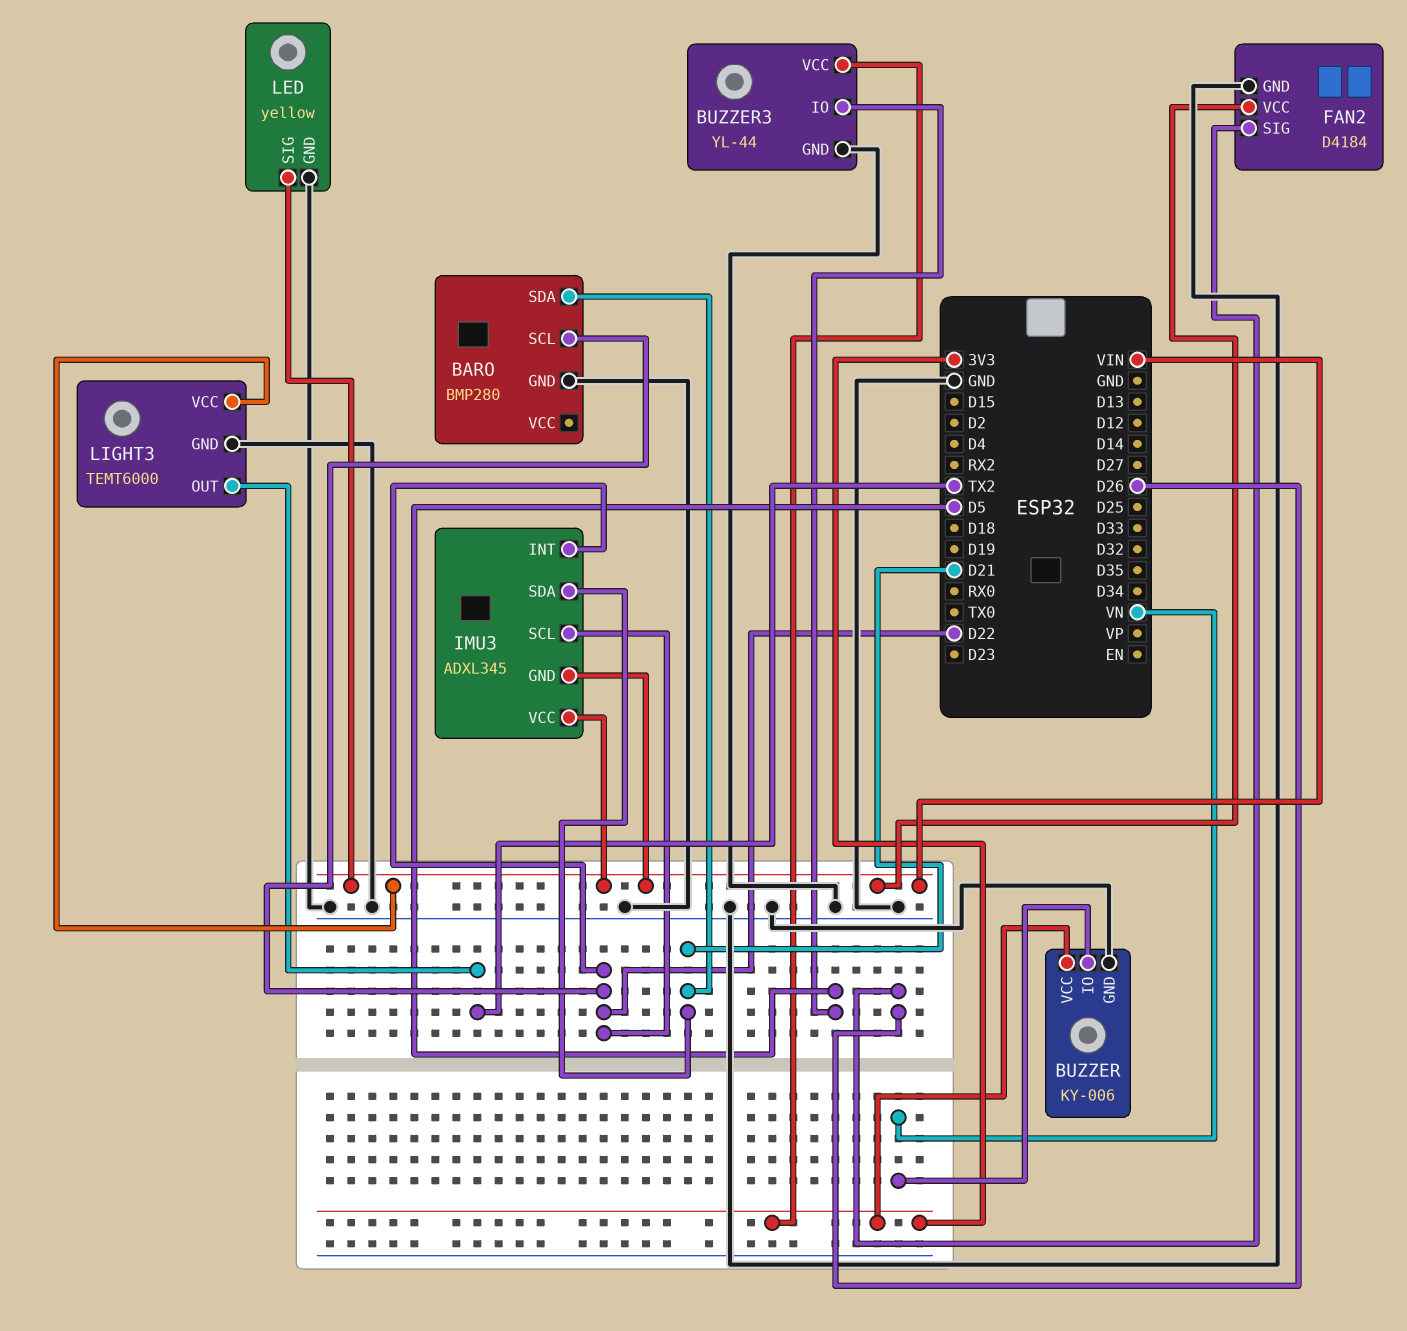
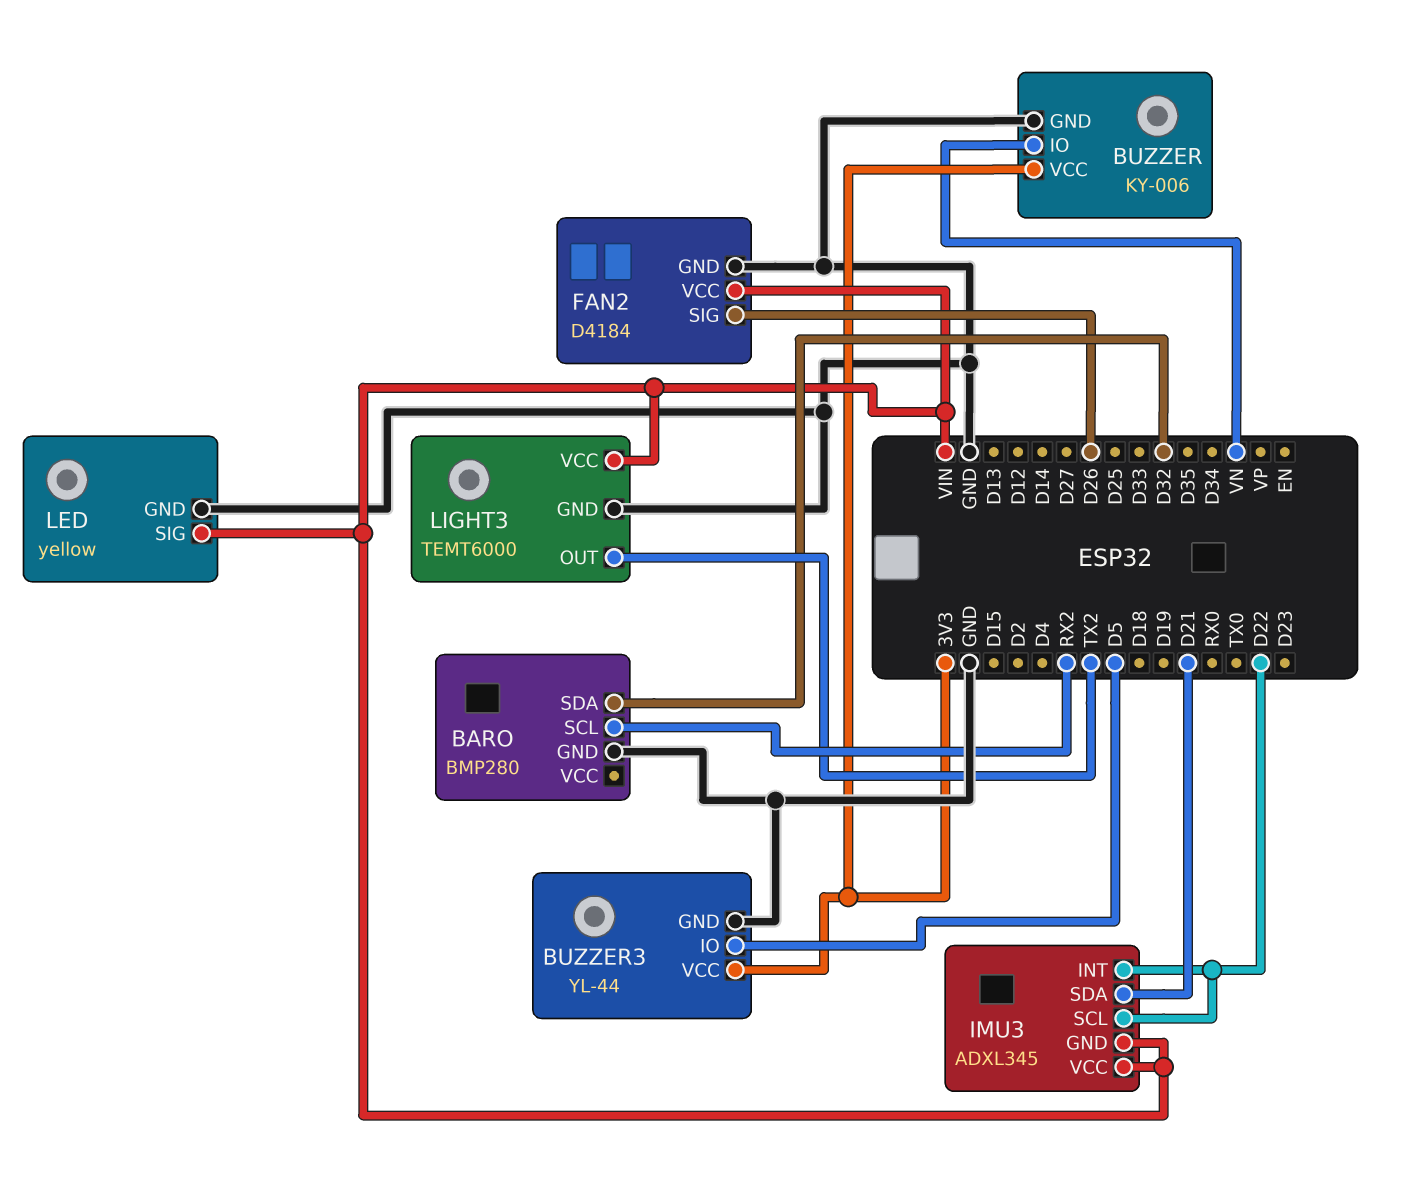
BARO pin SCL: D22 -> RX2
BARO pin SDA: D21 -> D32

